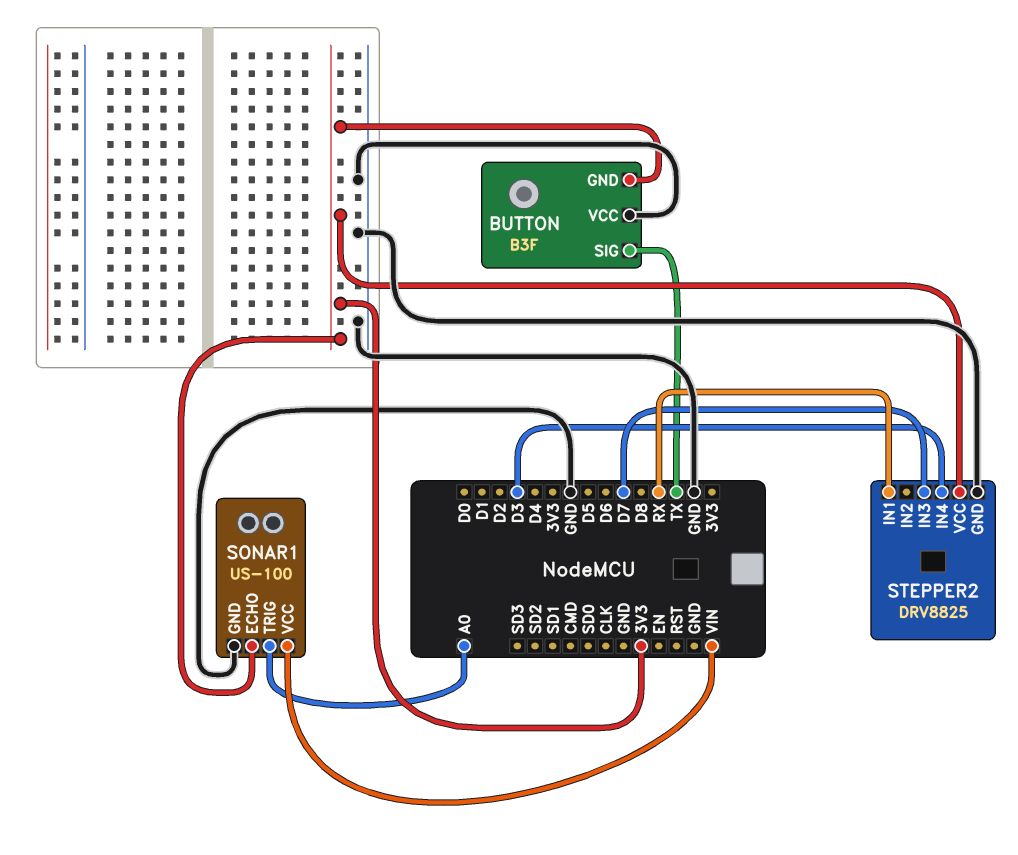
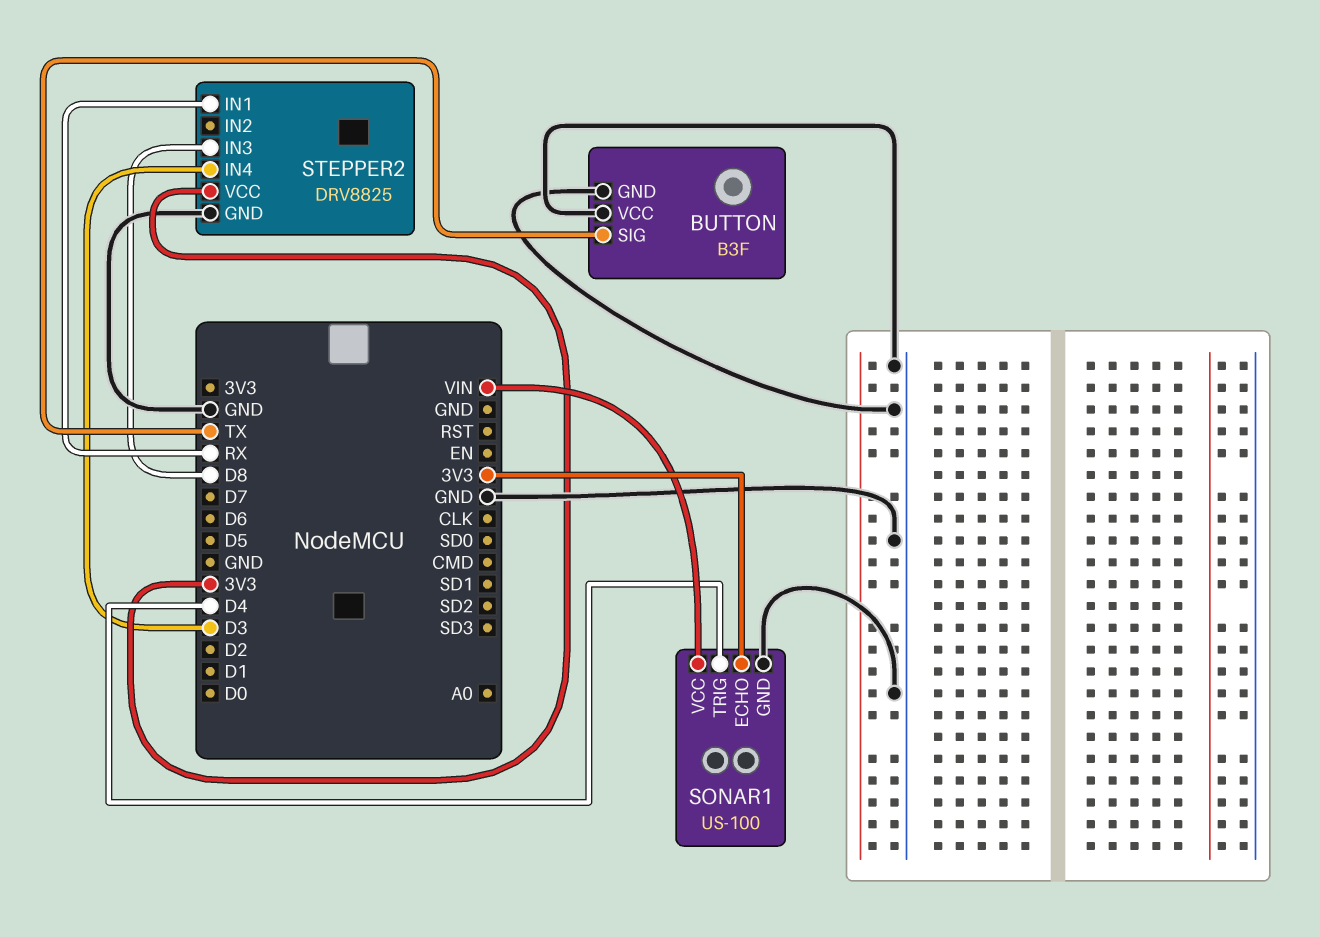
BUTTON pin GND: 3V3 -> GND
SONAR1 pin TRIG: A0 -> D4
STEPPER2 pin IN3: D7 -> D8

